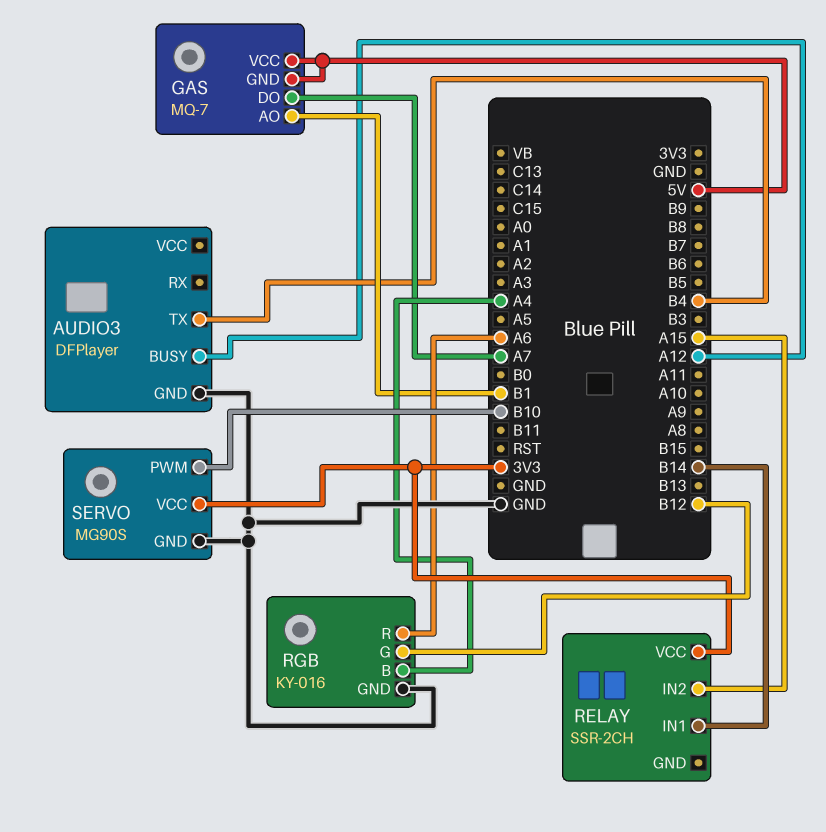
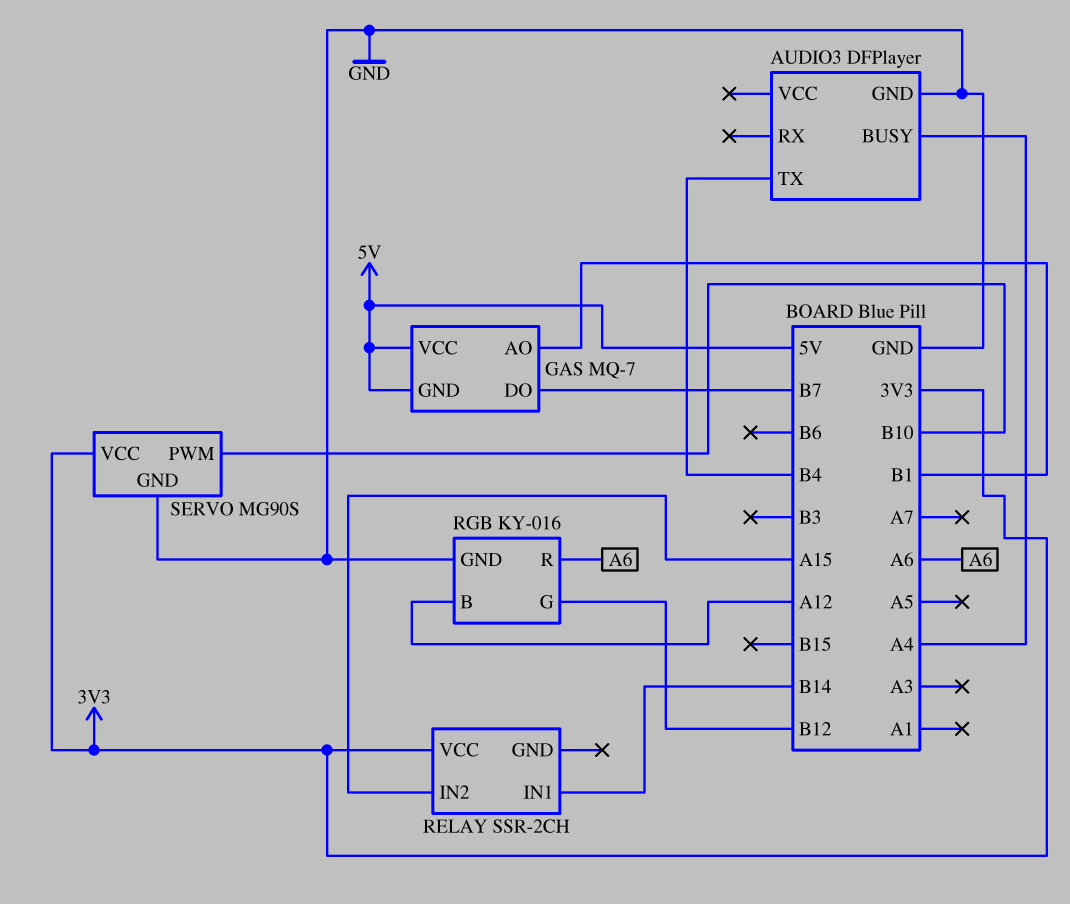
AUDIO3 pin BUSY: A12 -> A4
GAS pin DO: A7 -> B7
RGB pin B: A4 -> A12

